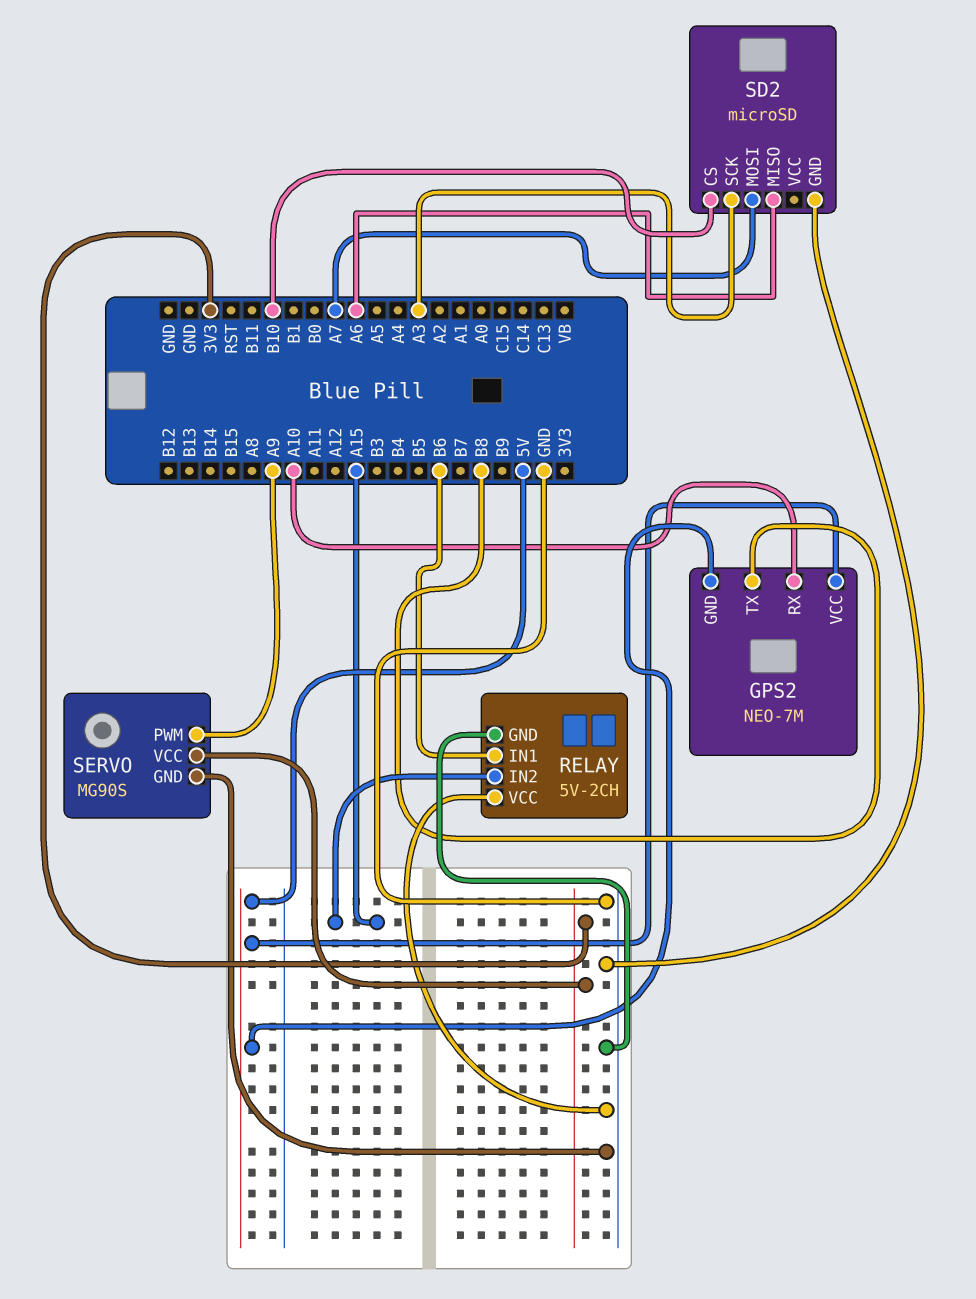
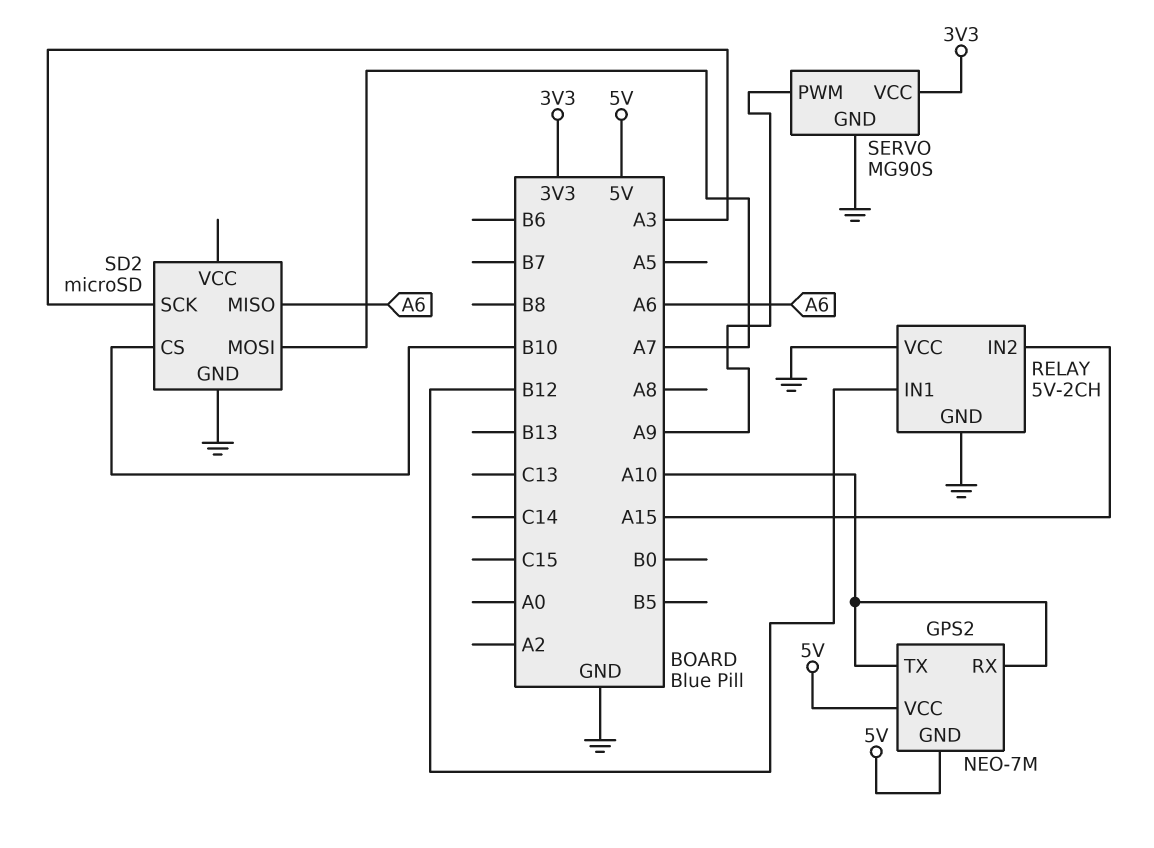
GPS2 pin TX: B8 -> A10
RELAY pin IN1: B6 -> B12

